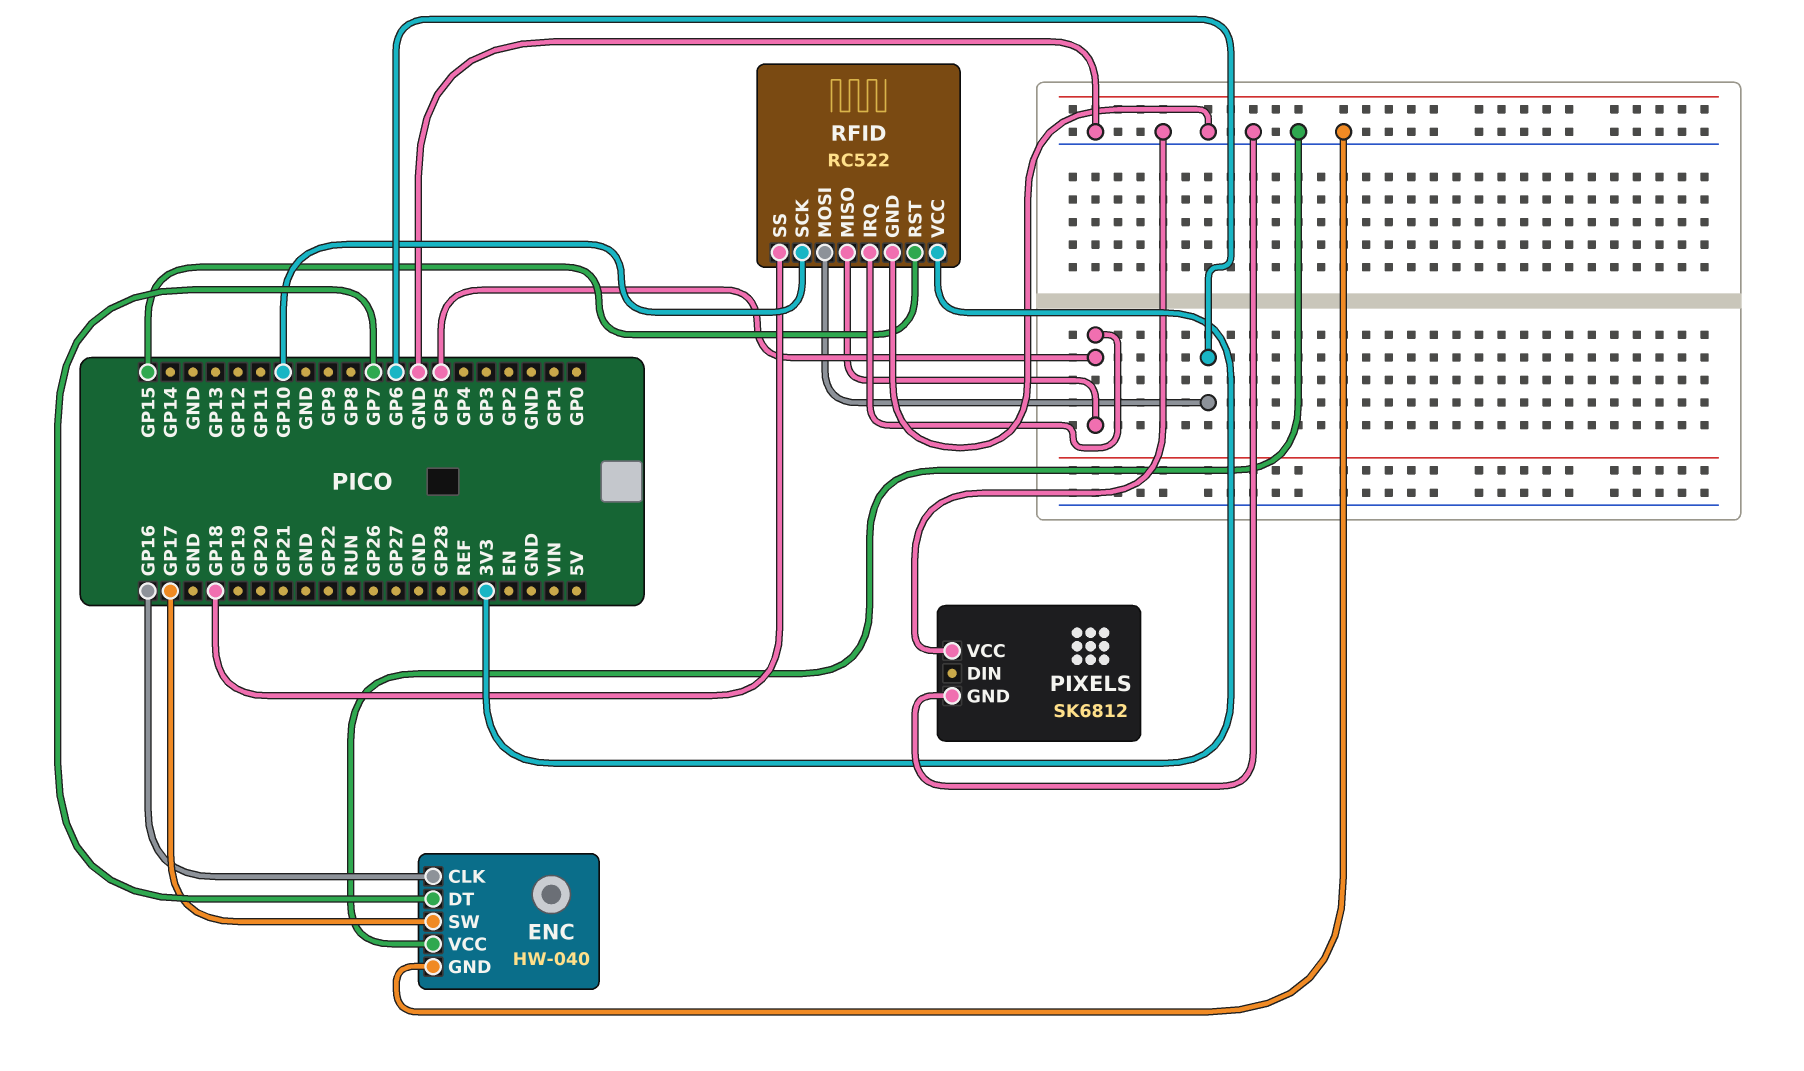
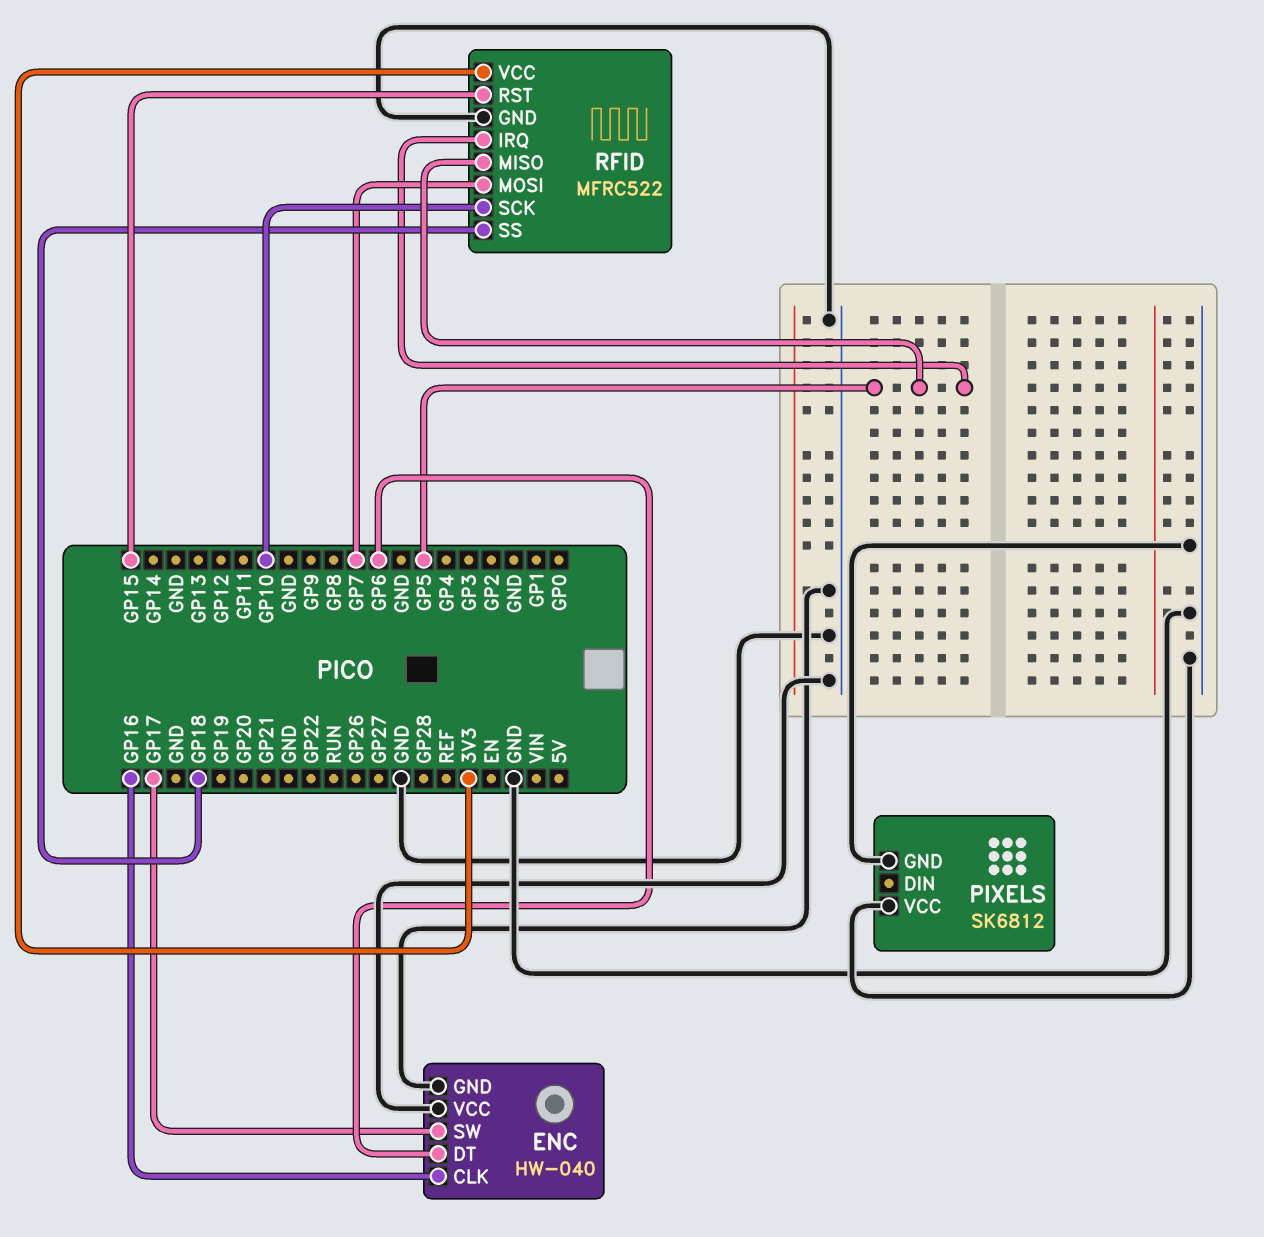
ENC pin DT: GP7 -> GP6
RFID: RC522 -> MFRC522
RFID pin MOSI: GP6 -> GP7

